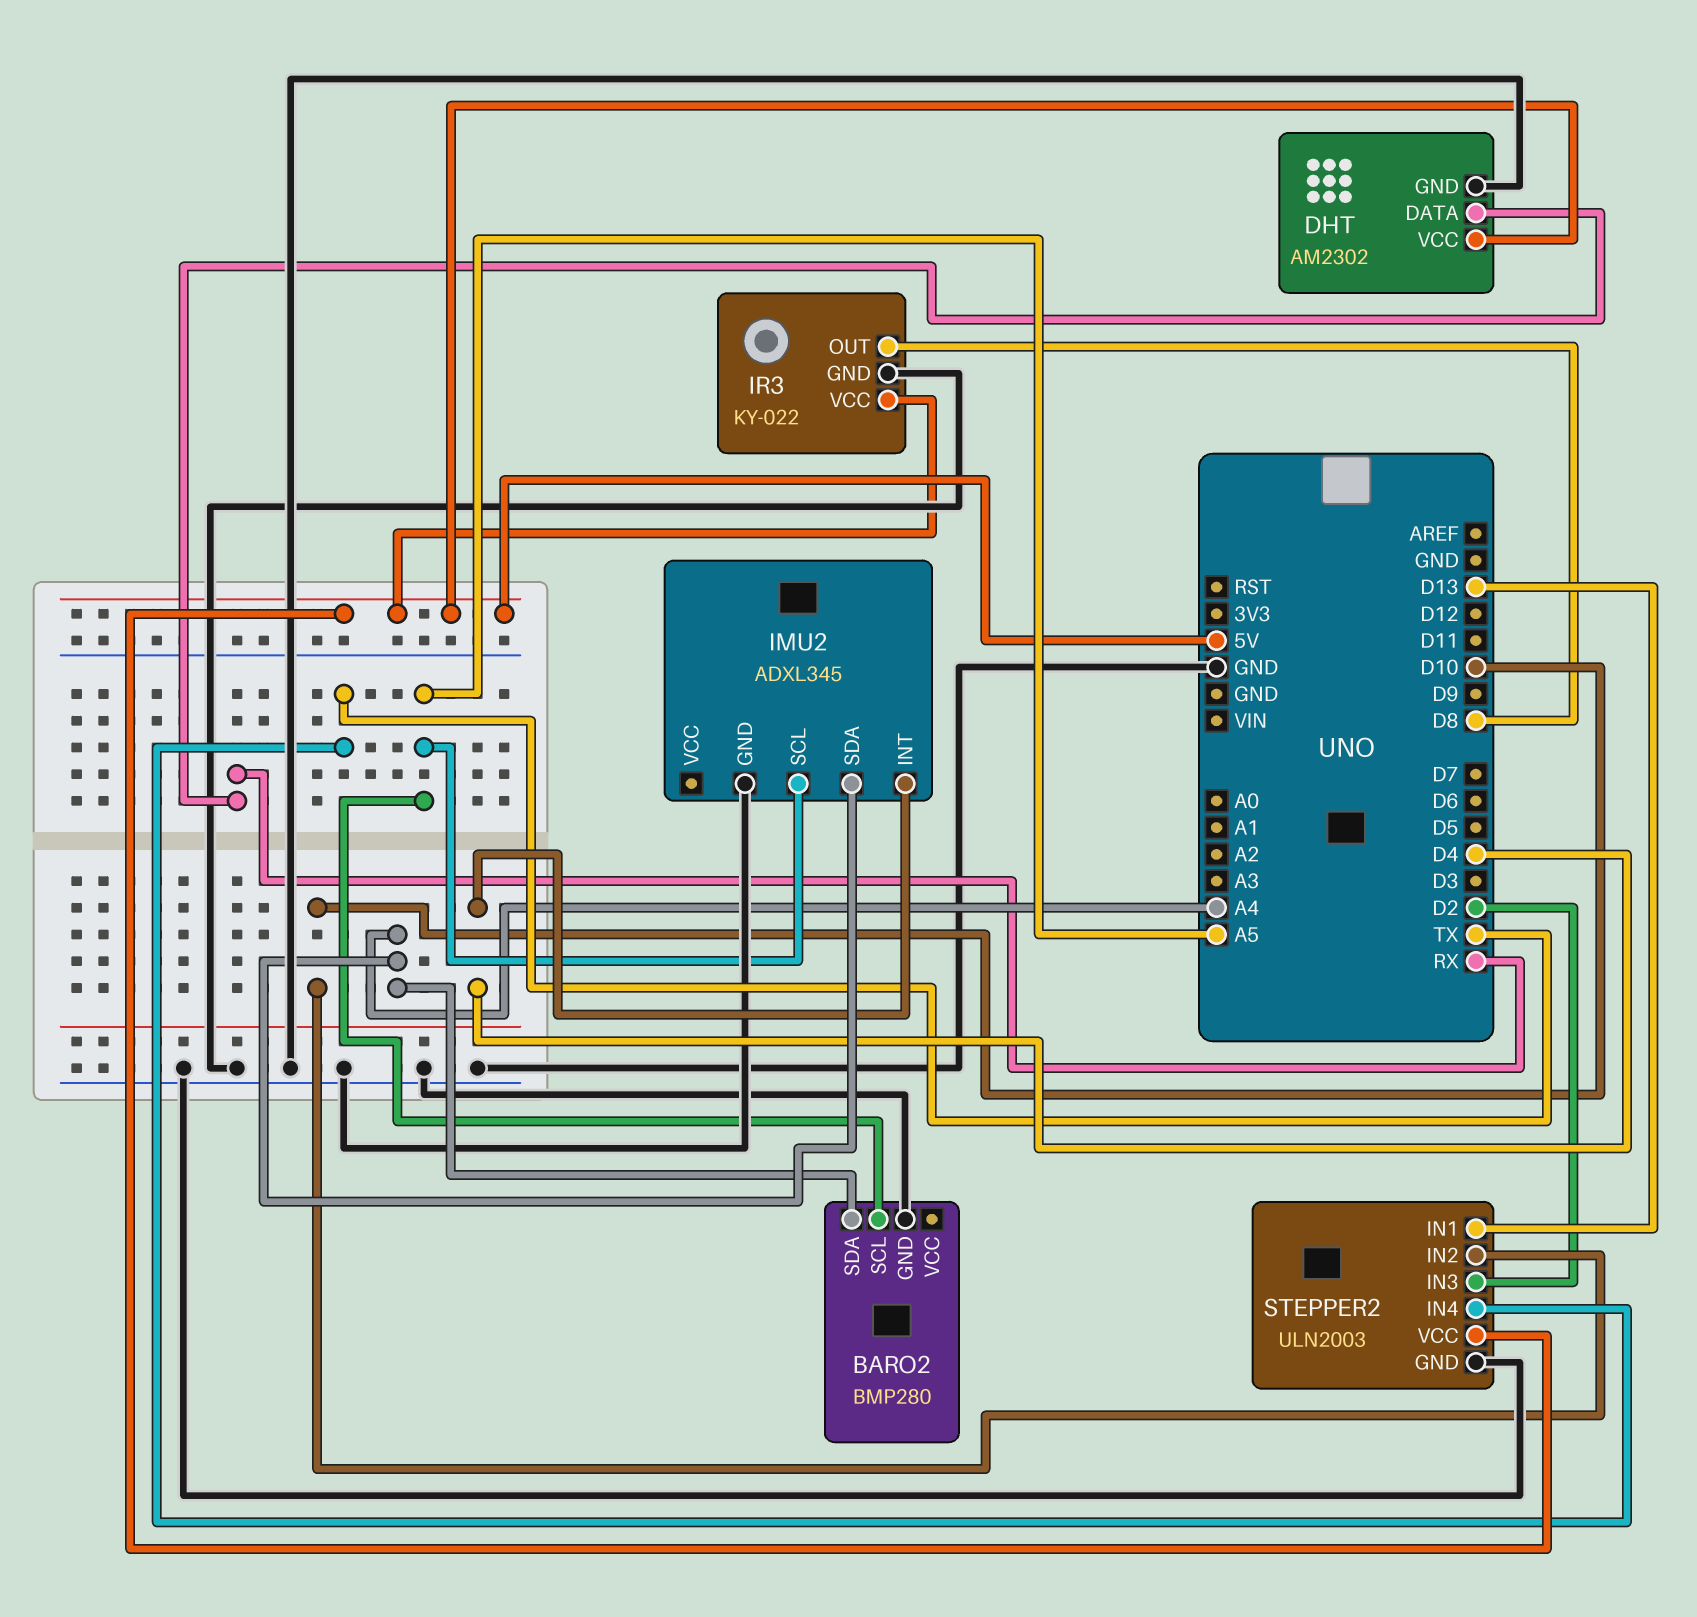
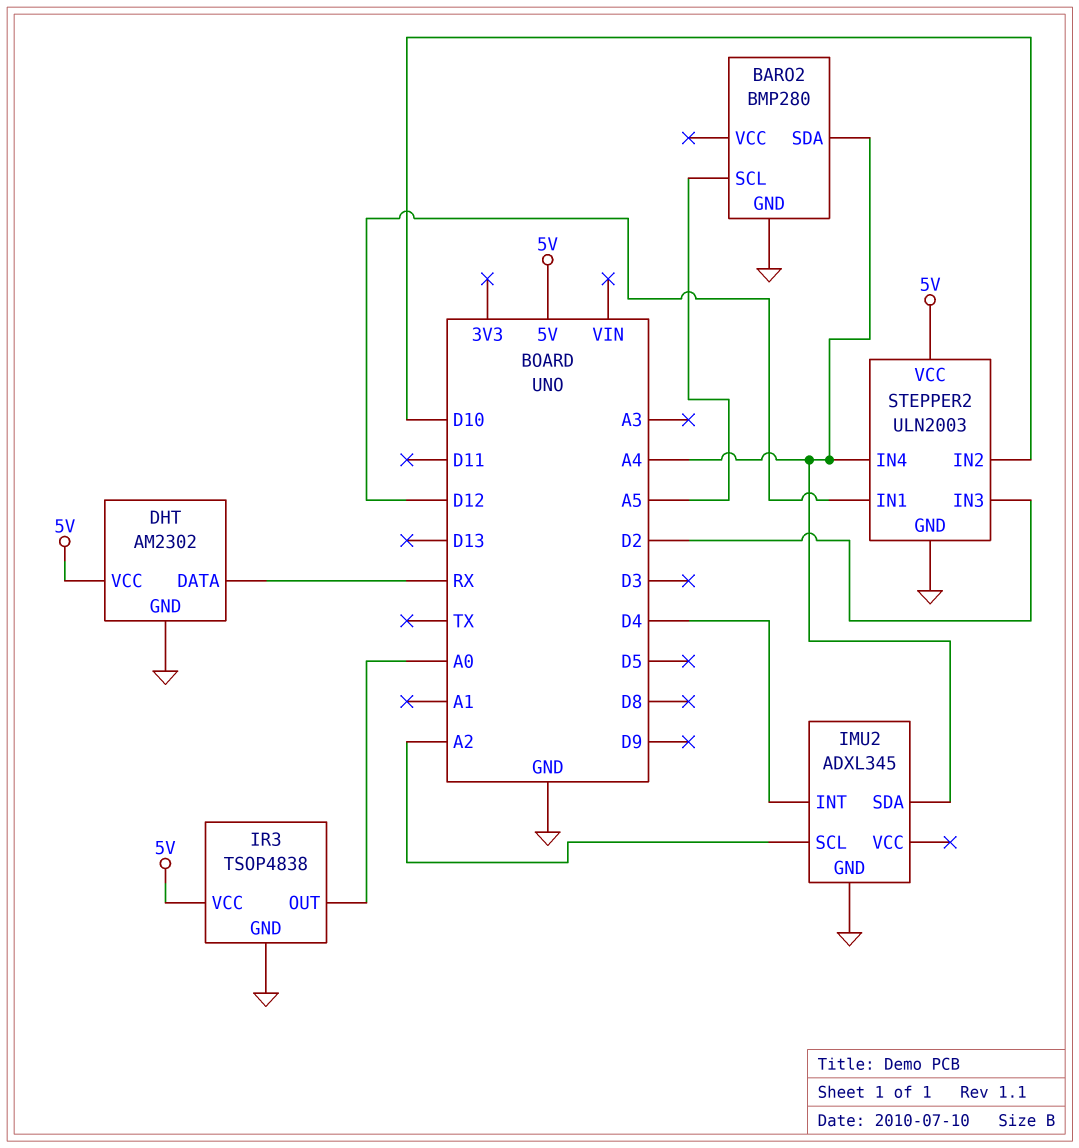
IMU2 pin SCL: A5 -> A2
IR3: KY-022 -> TSOP4838
IR3 pin OUT: D8 -> A0
STEPPER2 pin IN1: D13 -> D12
STEPPER2 pin IN4: TX -> A4

